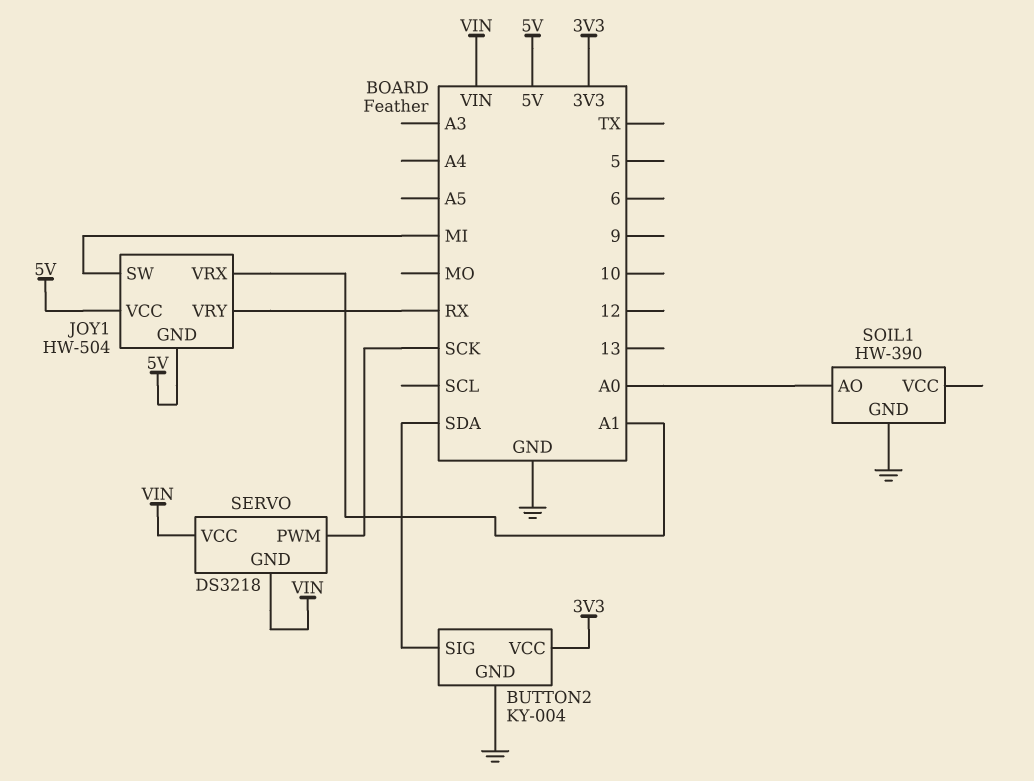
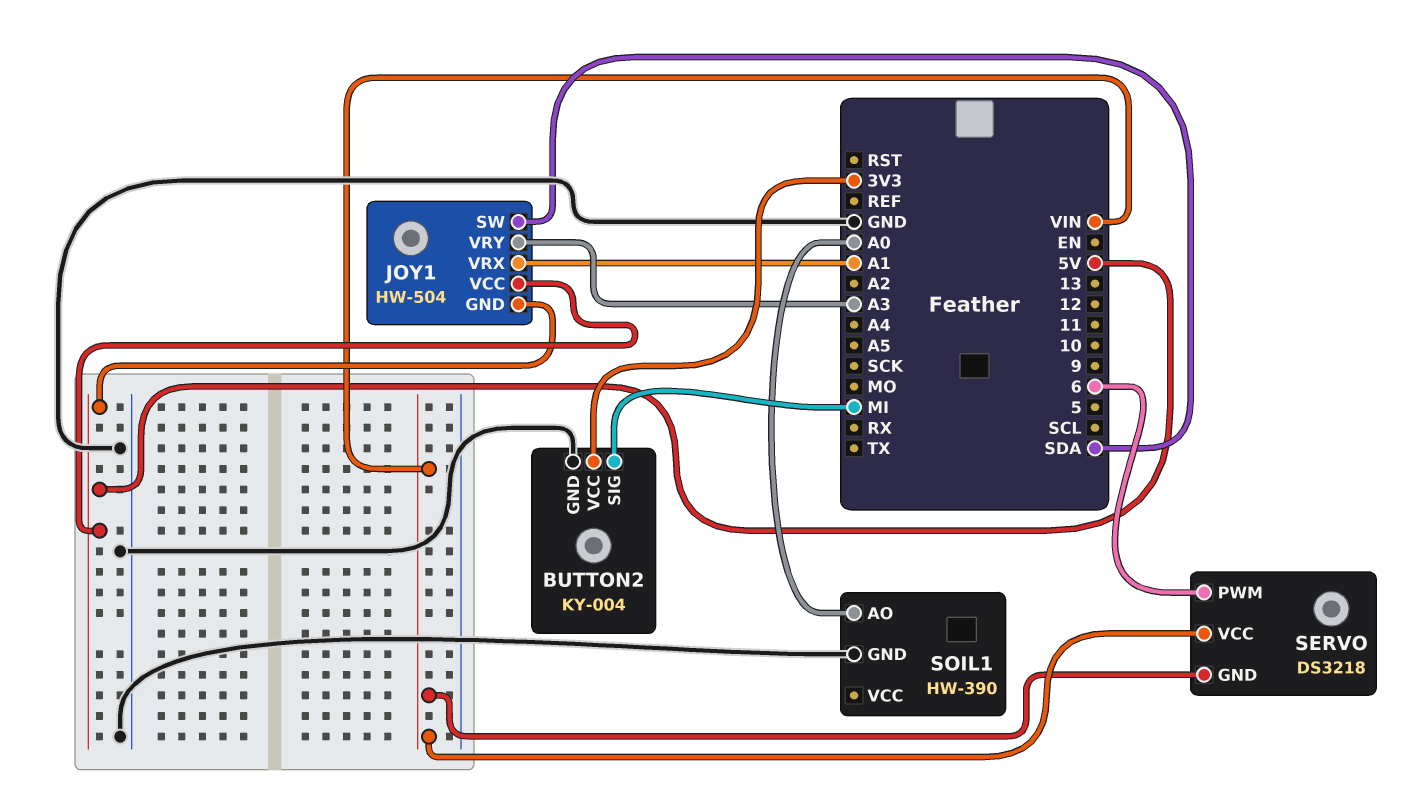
BUTTON2 pin SIG: SDA -> MI
JOY1 pin SW: MI -> SDA
JOY1 pin VRY: RX -> A3
SERVO pin PWM: SCK -> 6

